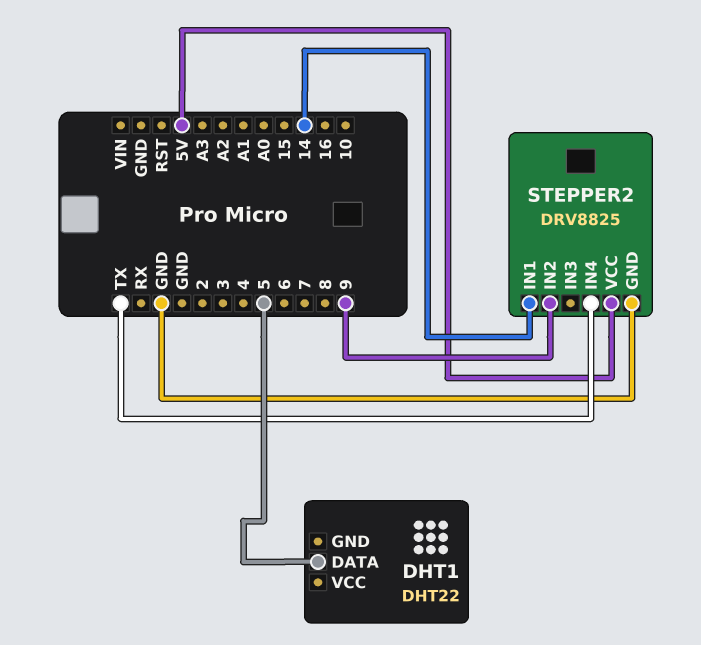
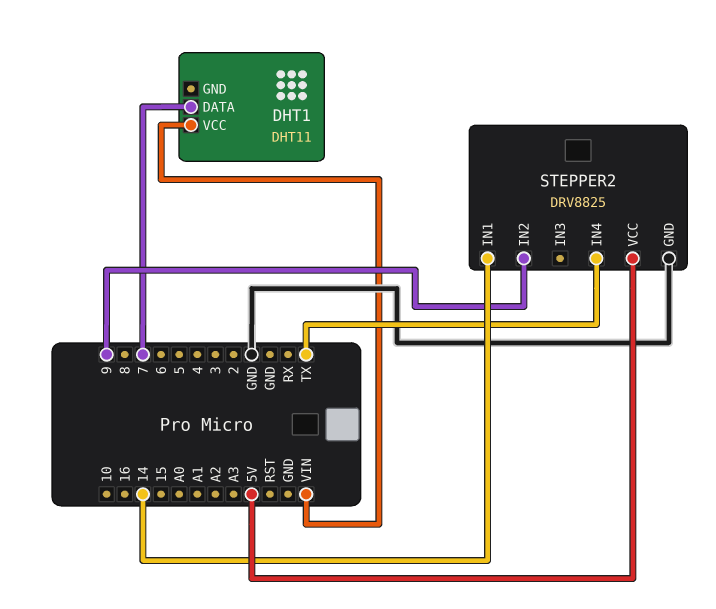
DHT1: DHT22 -> DHT11
DHT1 pin DATA: 5 -> 7
DHT1 pin VCC: none -> VIN

